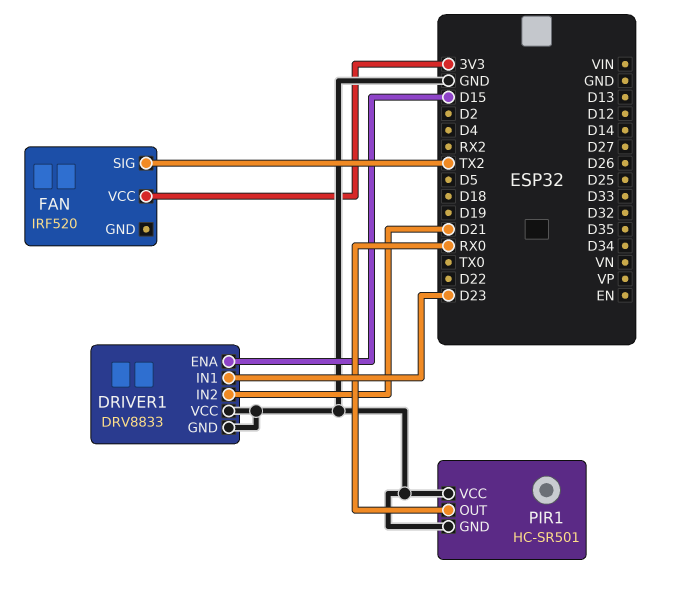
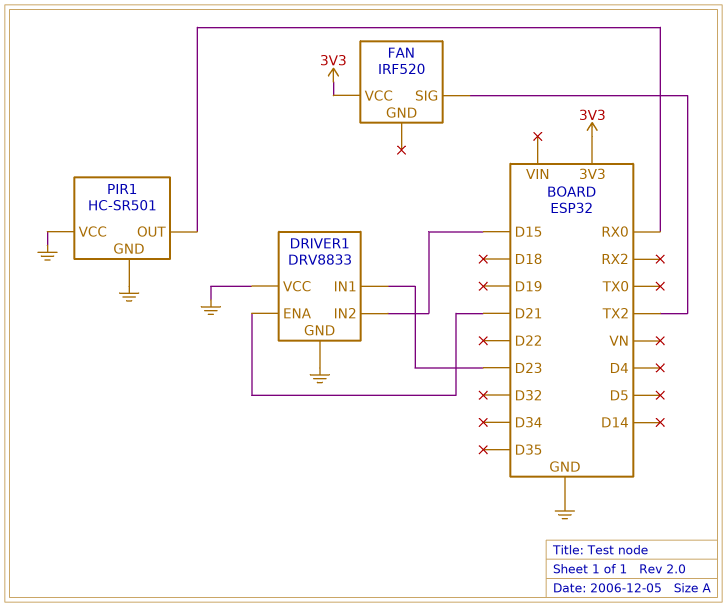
DRIVER1 pin ENA: D15 -> D21
DRIVER1 pin IN2: D21 -> D15

